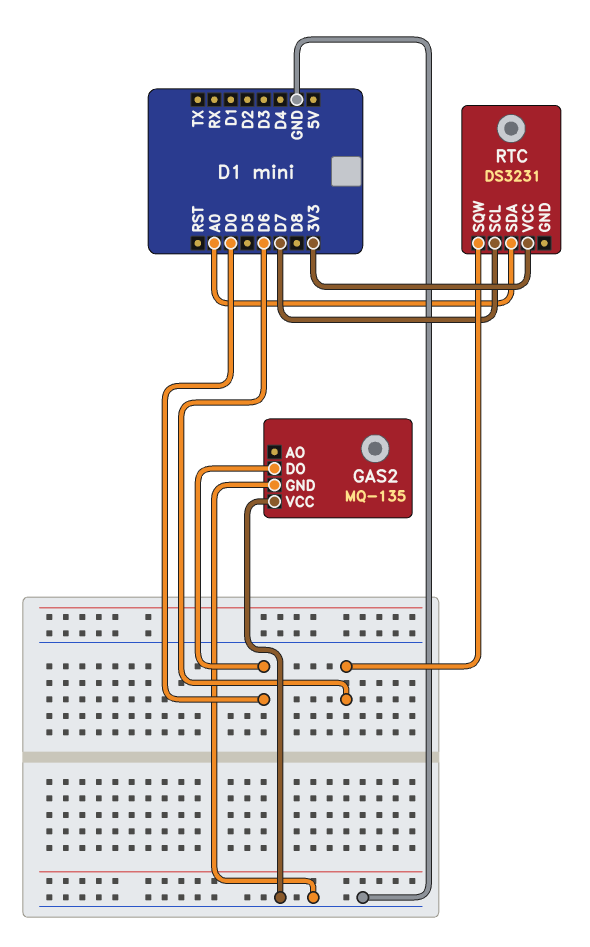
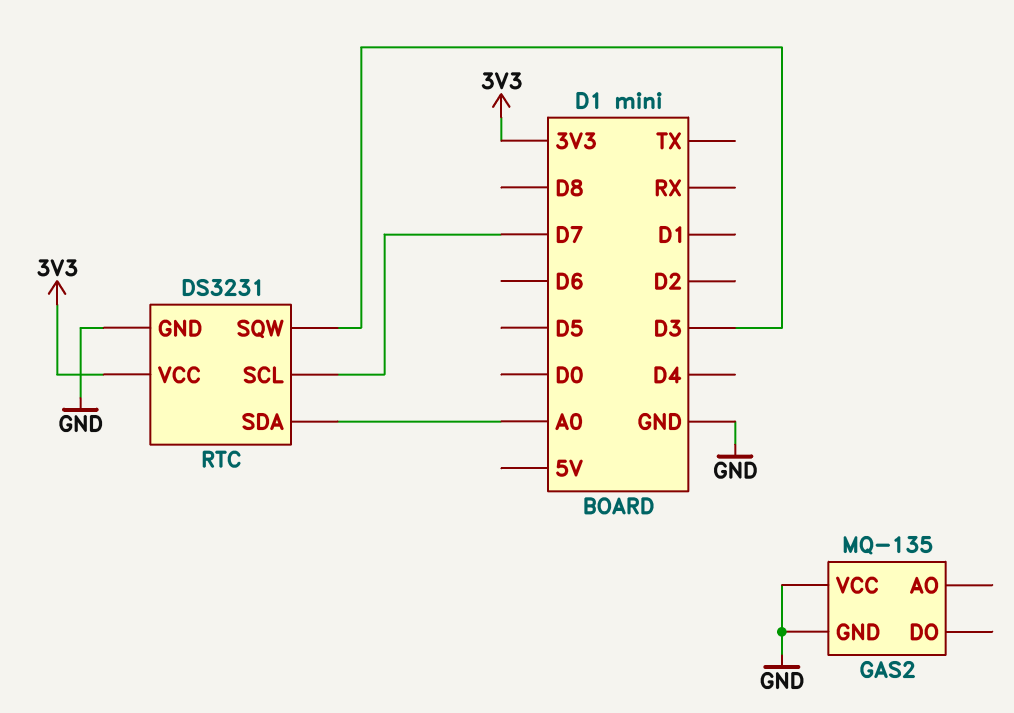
GAS2 pin DO: D0 -> none
RTC pin GND: none -> GND
RTC pin SQW: D6 -> D3

